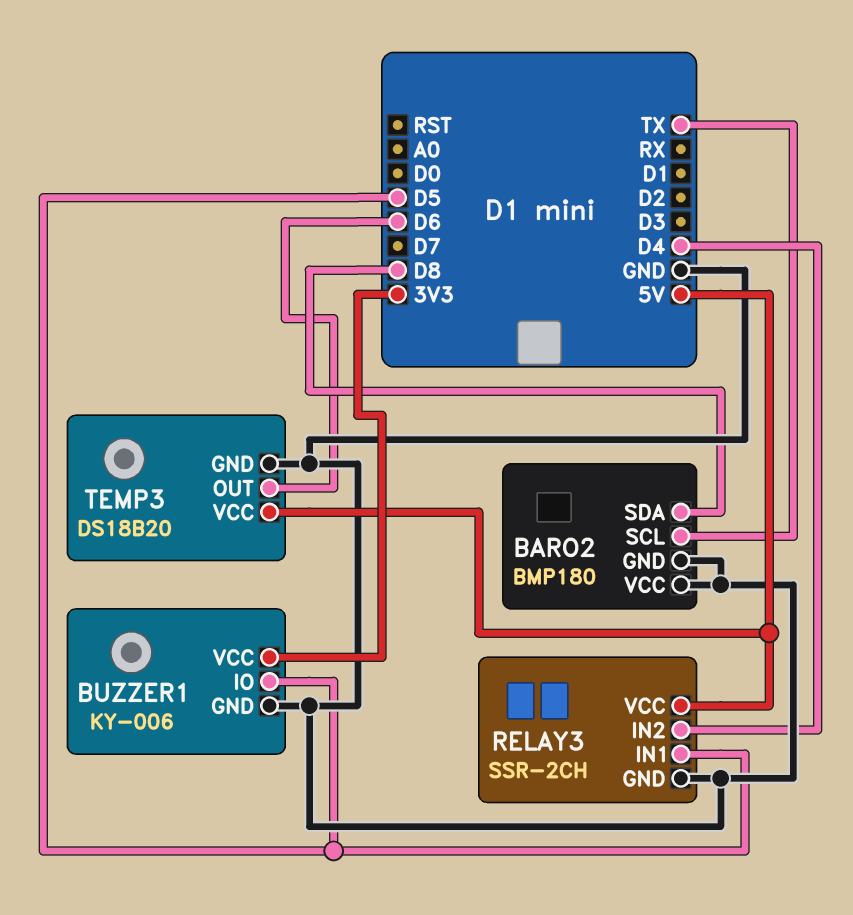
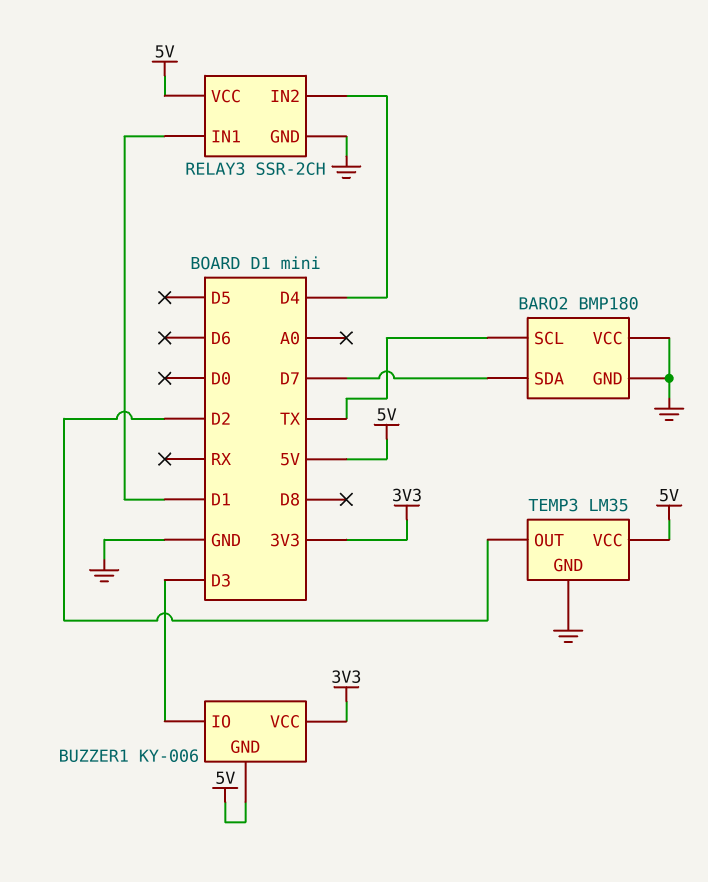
BARO2 pin SDA: D8 -> D7
BUZZER1 pin GND: GND -> 5V
BUZZER1 pin IO: D5 -> D3
RELAY3 pin IN1: D5 -> D1
TEMP3: DS18B20 -> LM35
TEMP3 pin OUT: D6 -> D2

